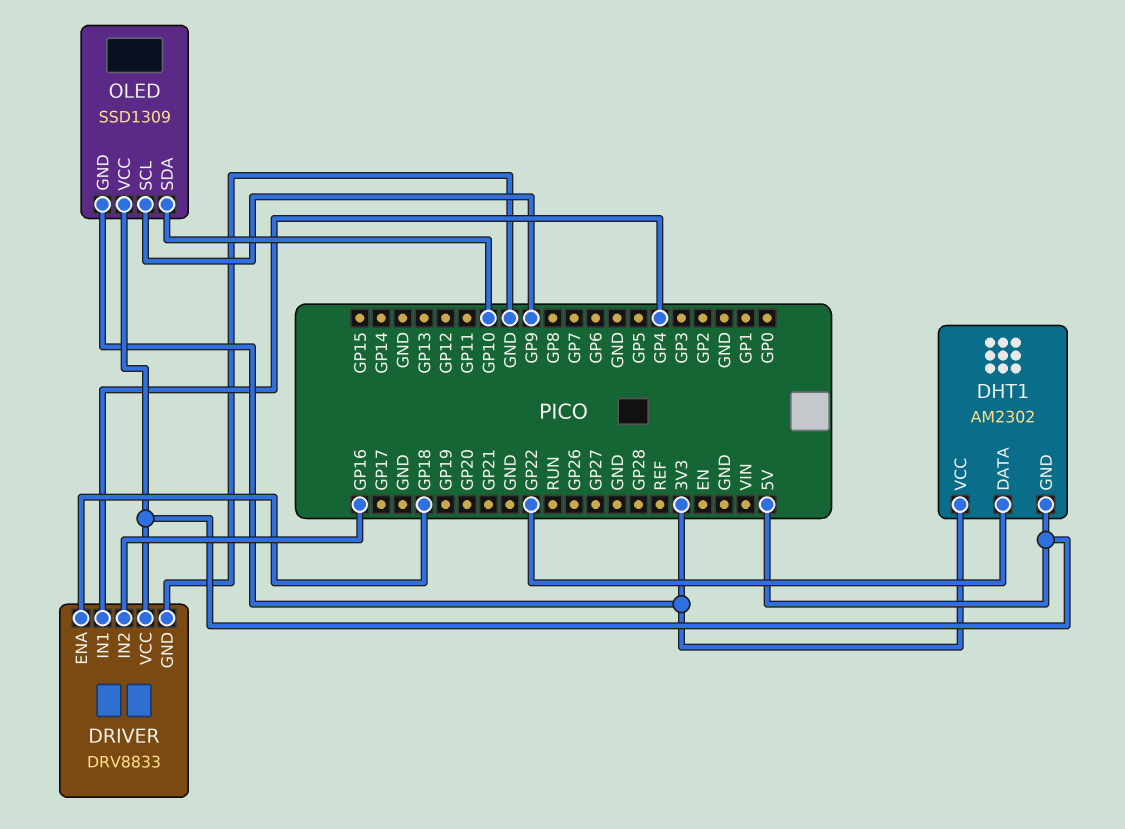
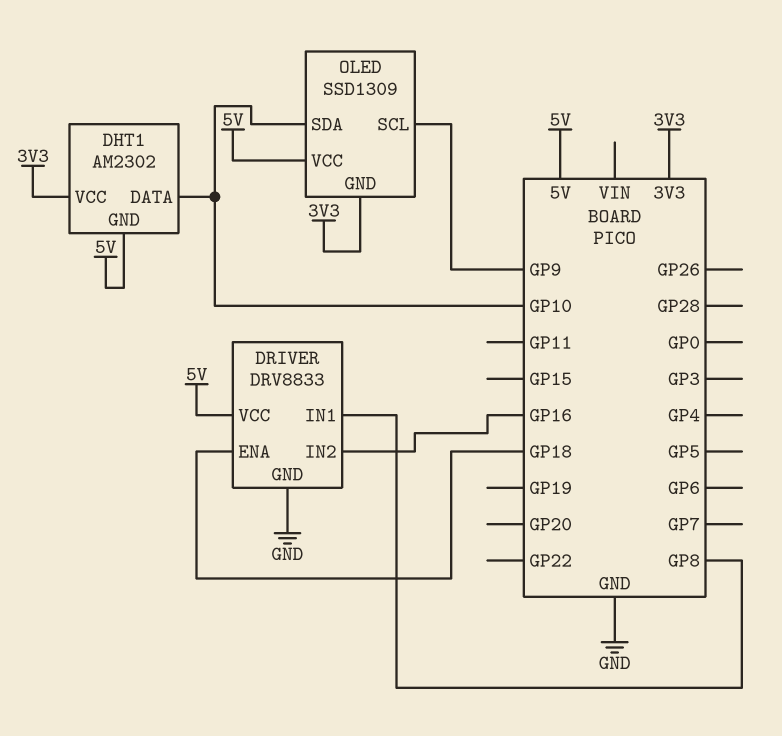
DHT1 pin DATA: GP22 -> GP10
DRIVER pin IN1: GP4 -> GP8

